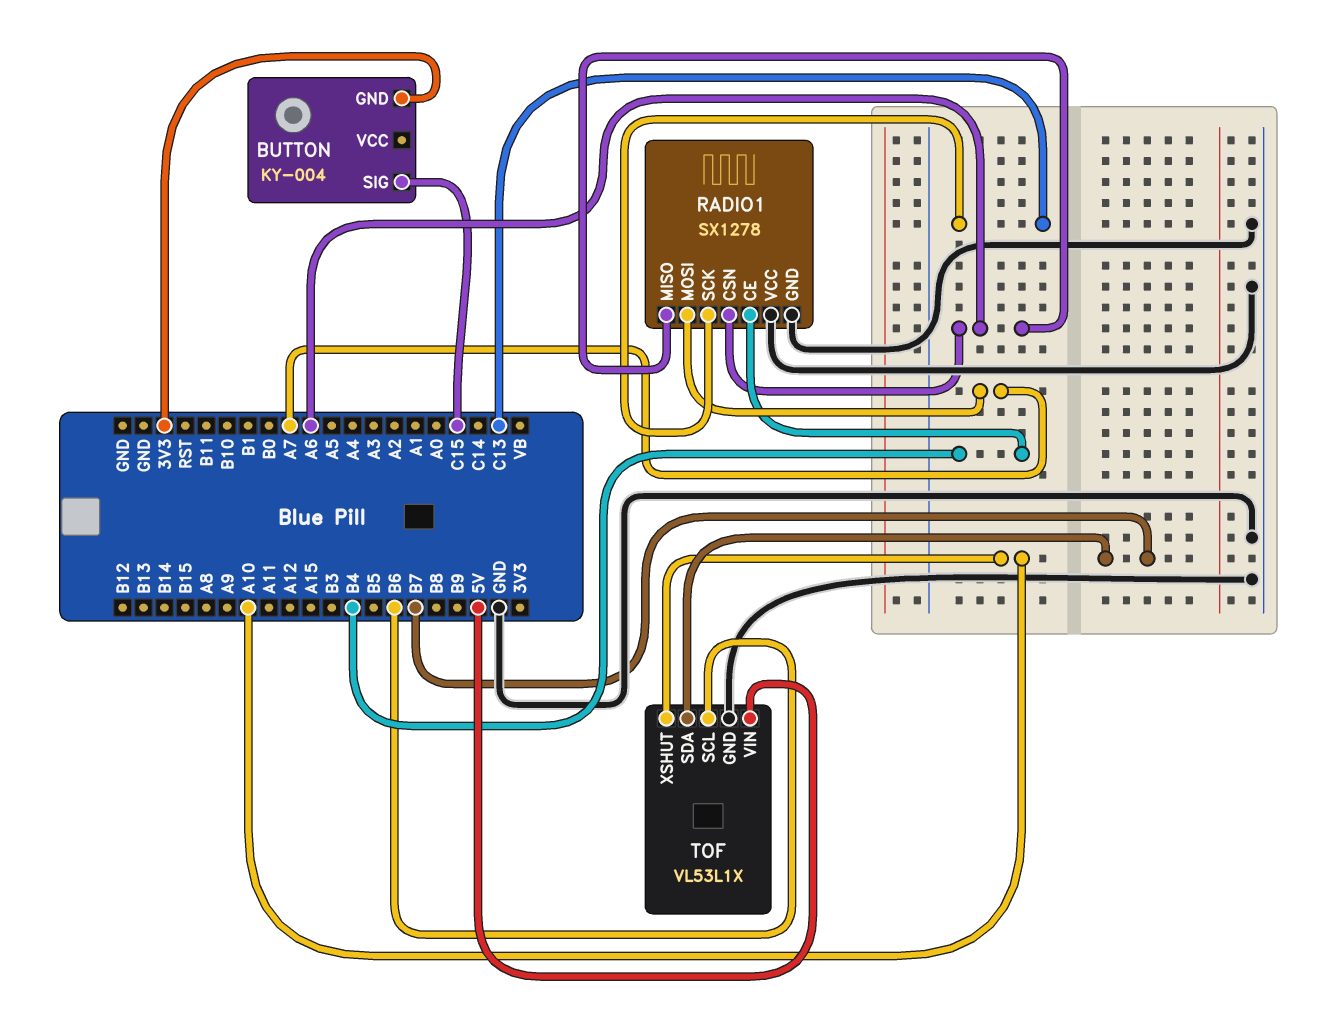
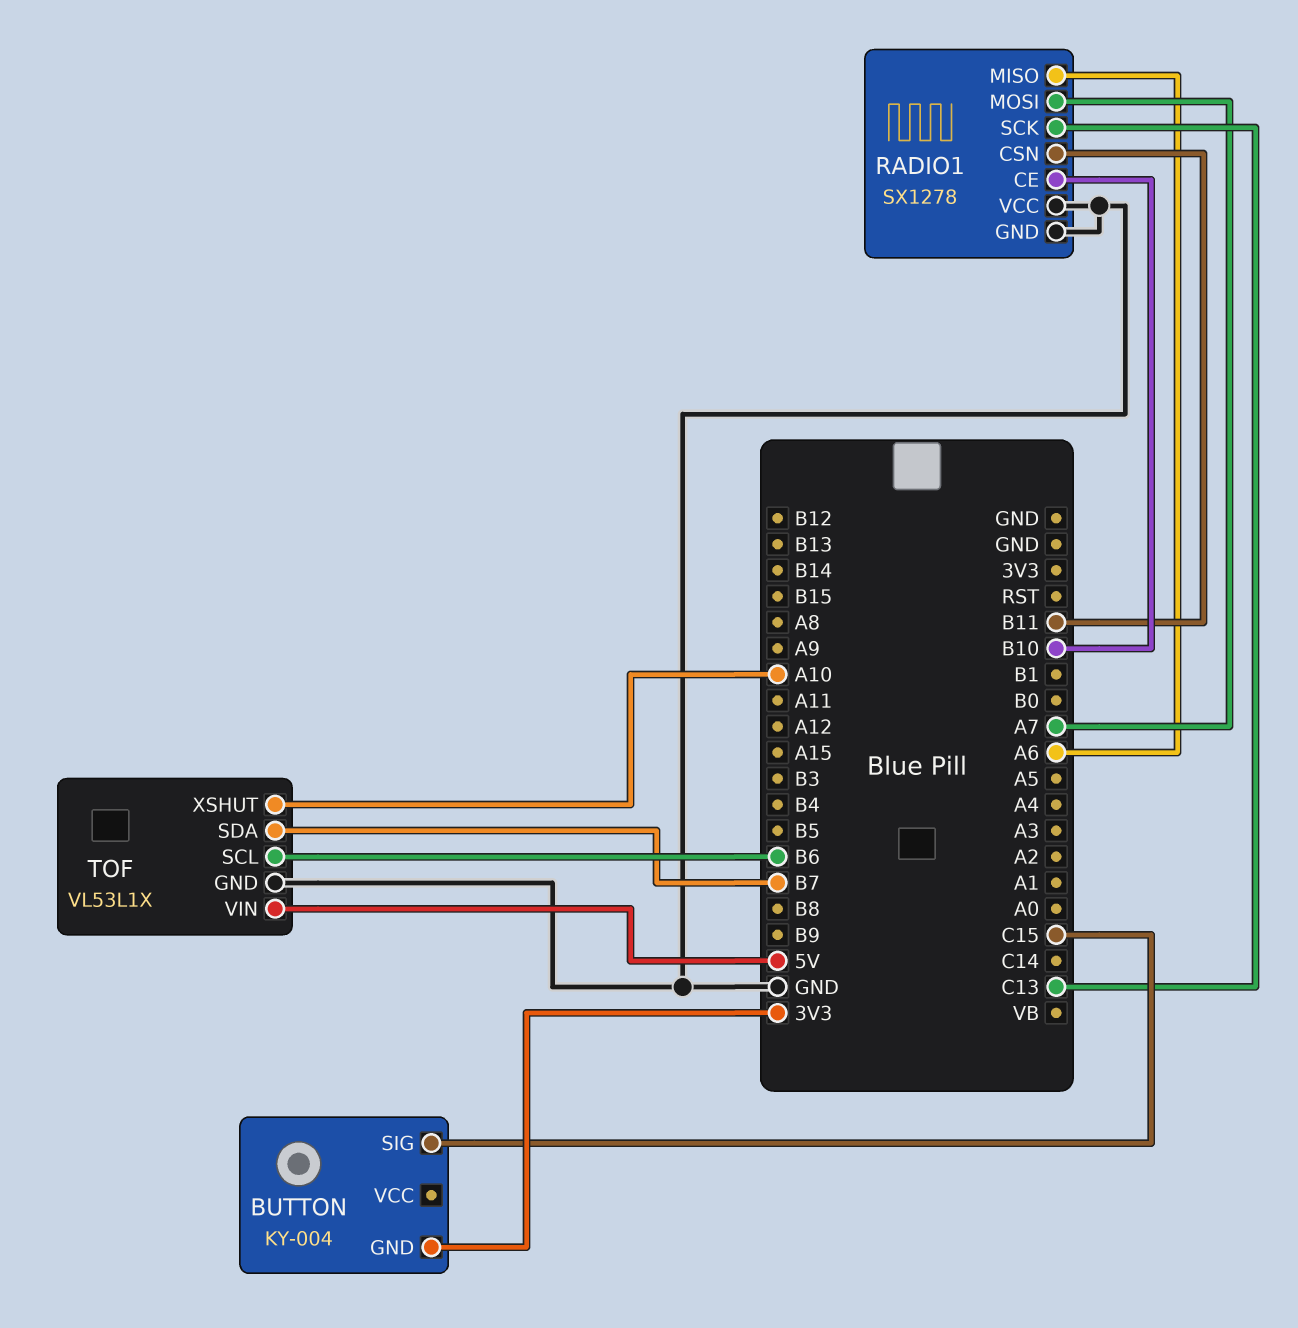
RADIO1 pin CE: B4 -> B10
RADIO1 pin CSN: A6 -> B11

